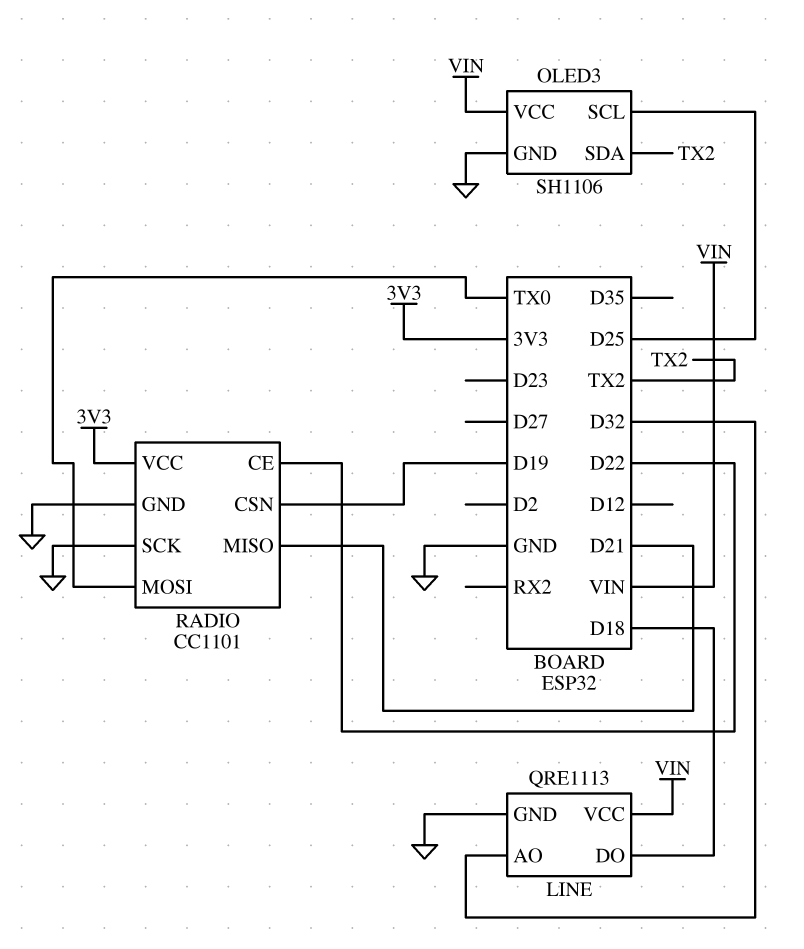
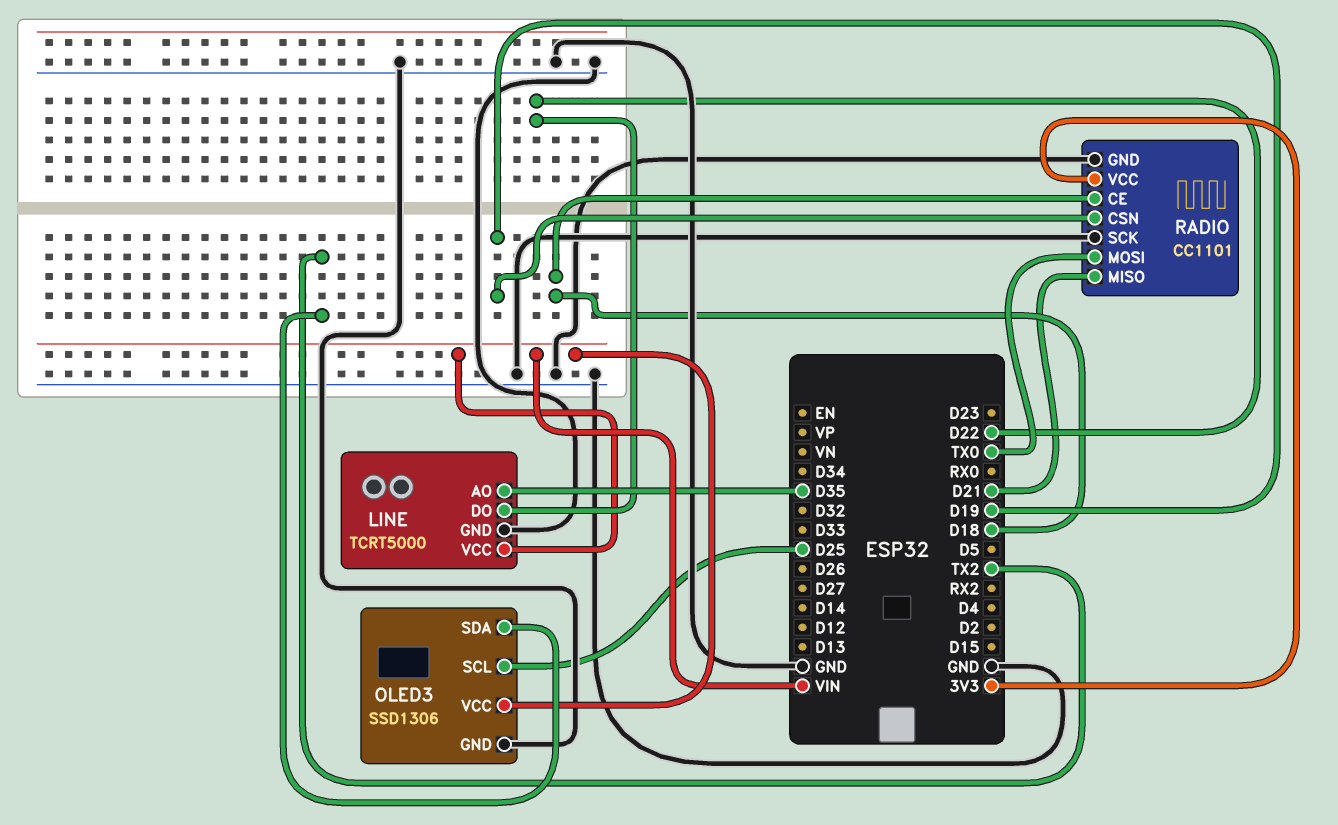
LINE: QRE1113 -> TCRT5000
LINE pin AO: D32 -> D35
LINE pin DO: D18 -> D22
OLED3: SH1106 -> SSD1306
RADIO pin CE: D22 -> D18

